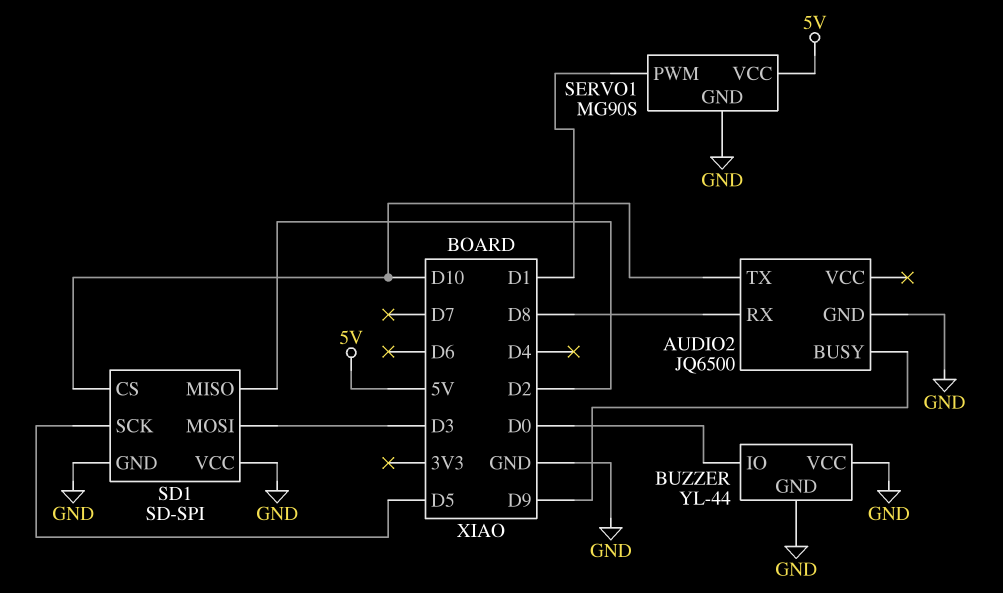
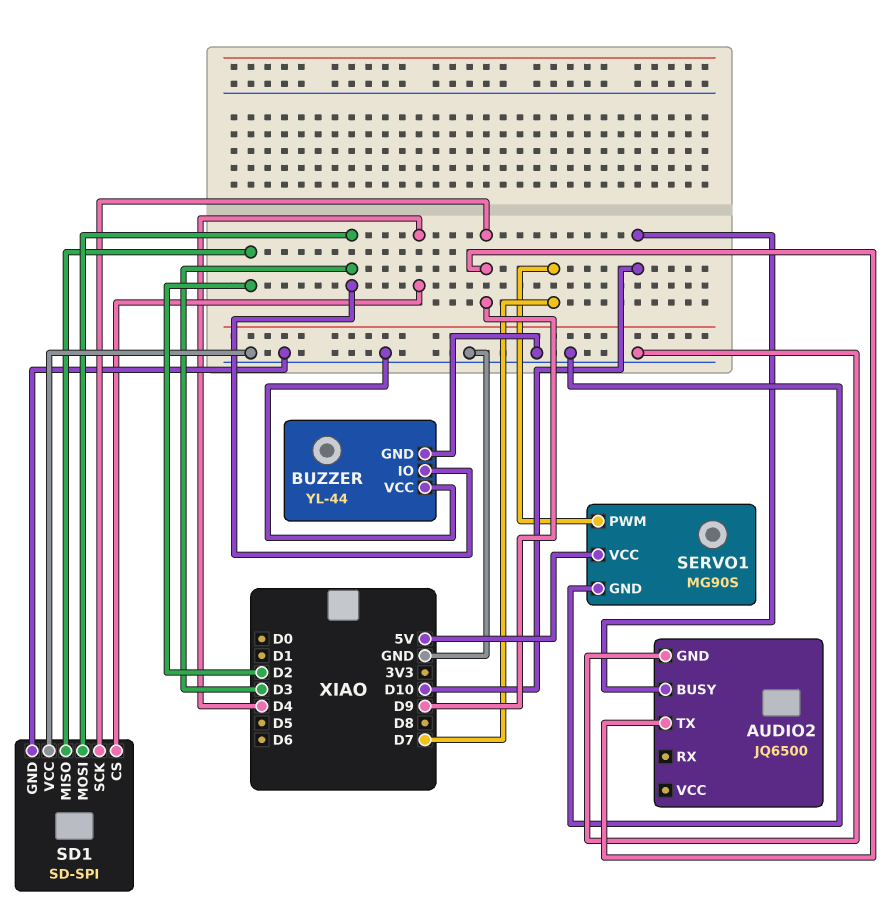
AUDIO2 pin BUSY: D9 -> D10
AUDIO2 pin RX: D8 -> none
AUDIO2 pin TX: D10 -> D9
BUZZER pin IO: D0 -> D3
SD1 pin CS: D10 -> D4
SD1 pin SCK: D5 -> D9
SERVO1 pin PWM: D1 -> D7

